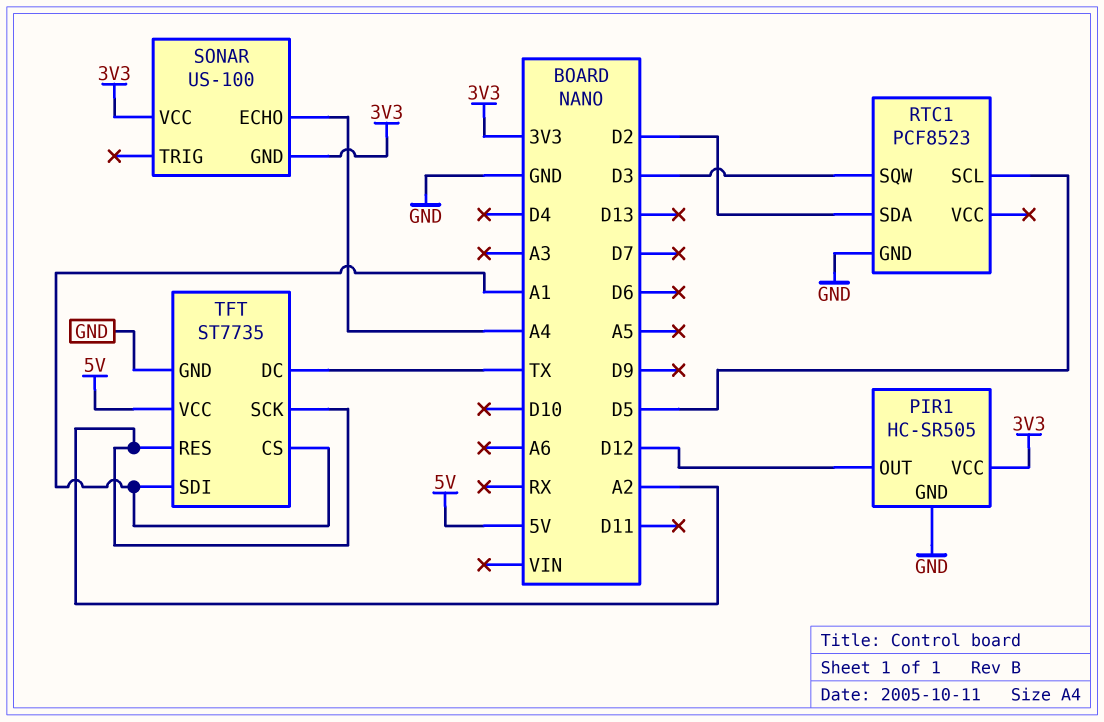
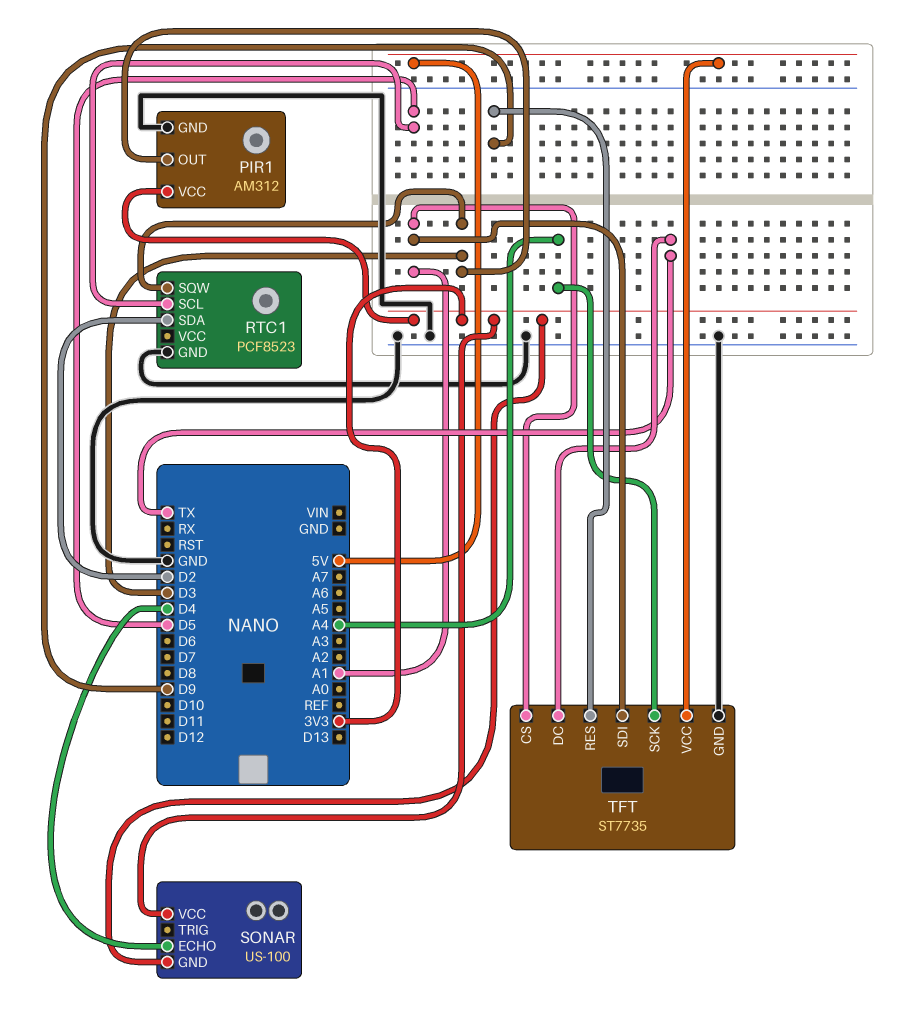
PIR1: HC-SR505 -> AM312
PIR1 pin OUT: D12 -> D3
SONAR pin ECHO: A4 -> D4
TFT pin RES: A2 -> D9
TFT pin SCK: A2 -> A4

